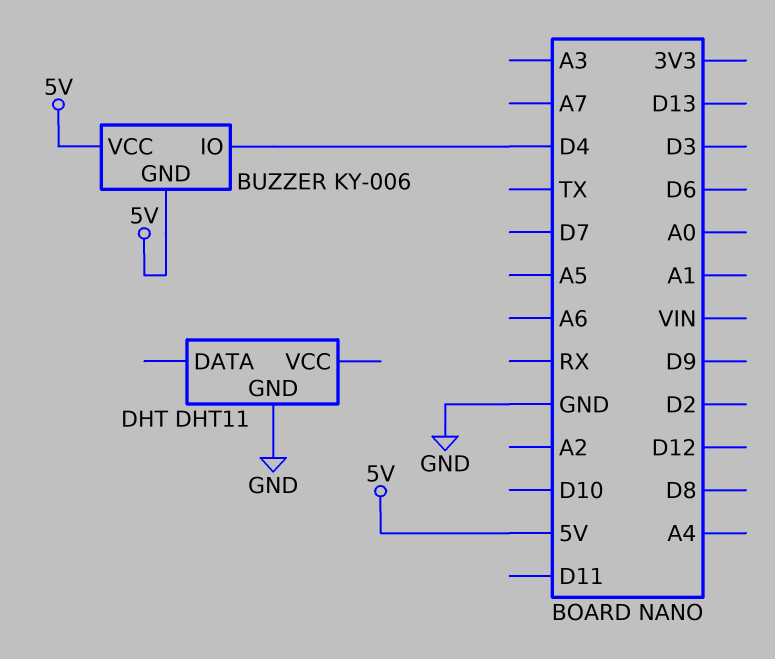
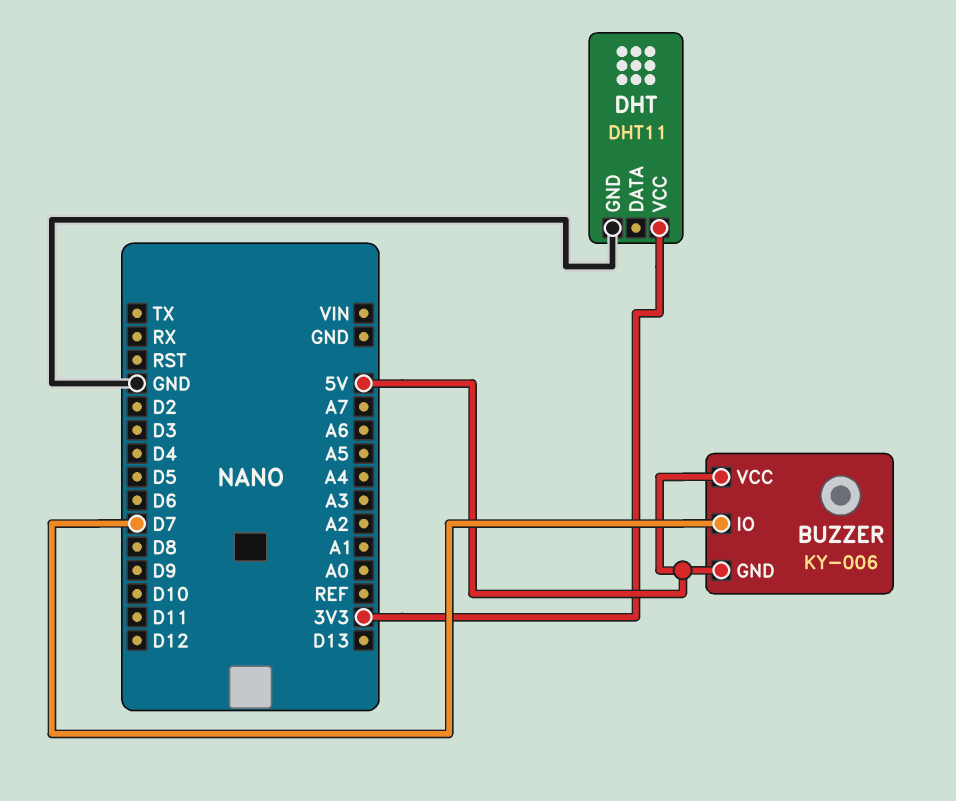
BUZZER pin IO: D4 -> D7
DHT pin VCC: none -> 3V3

